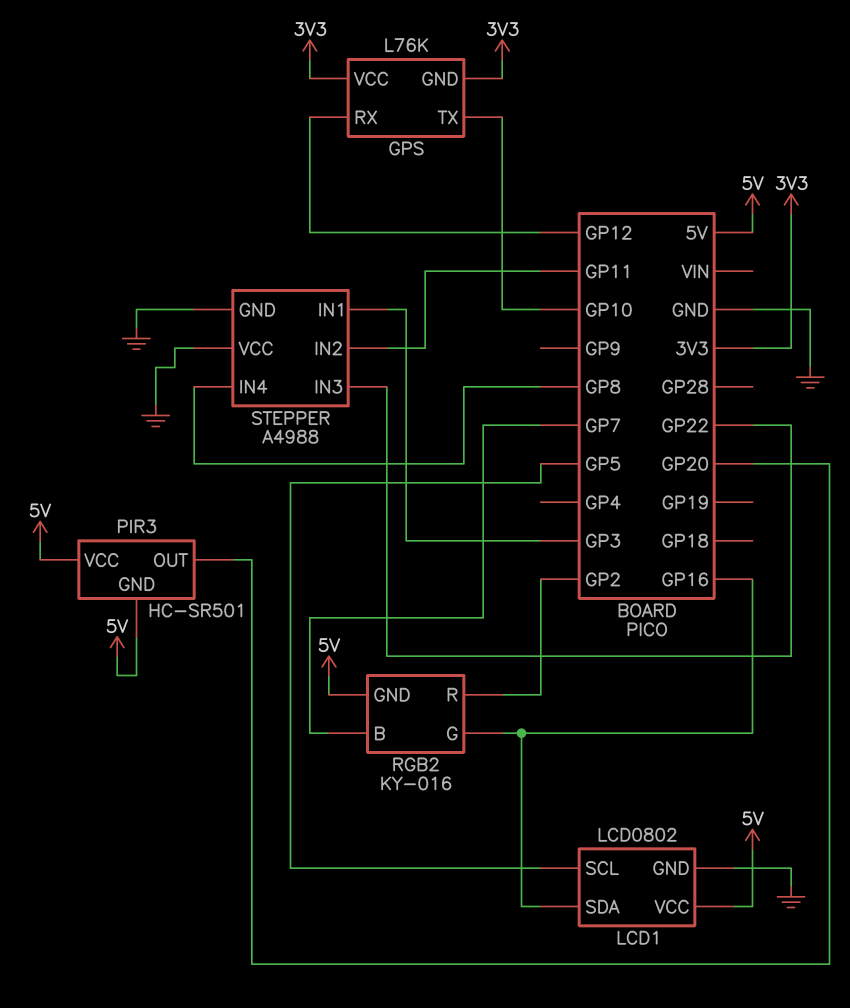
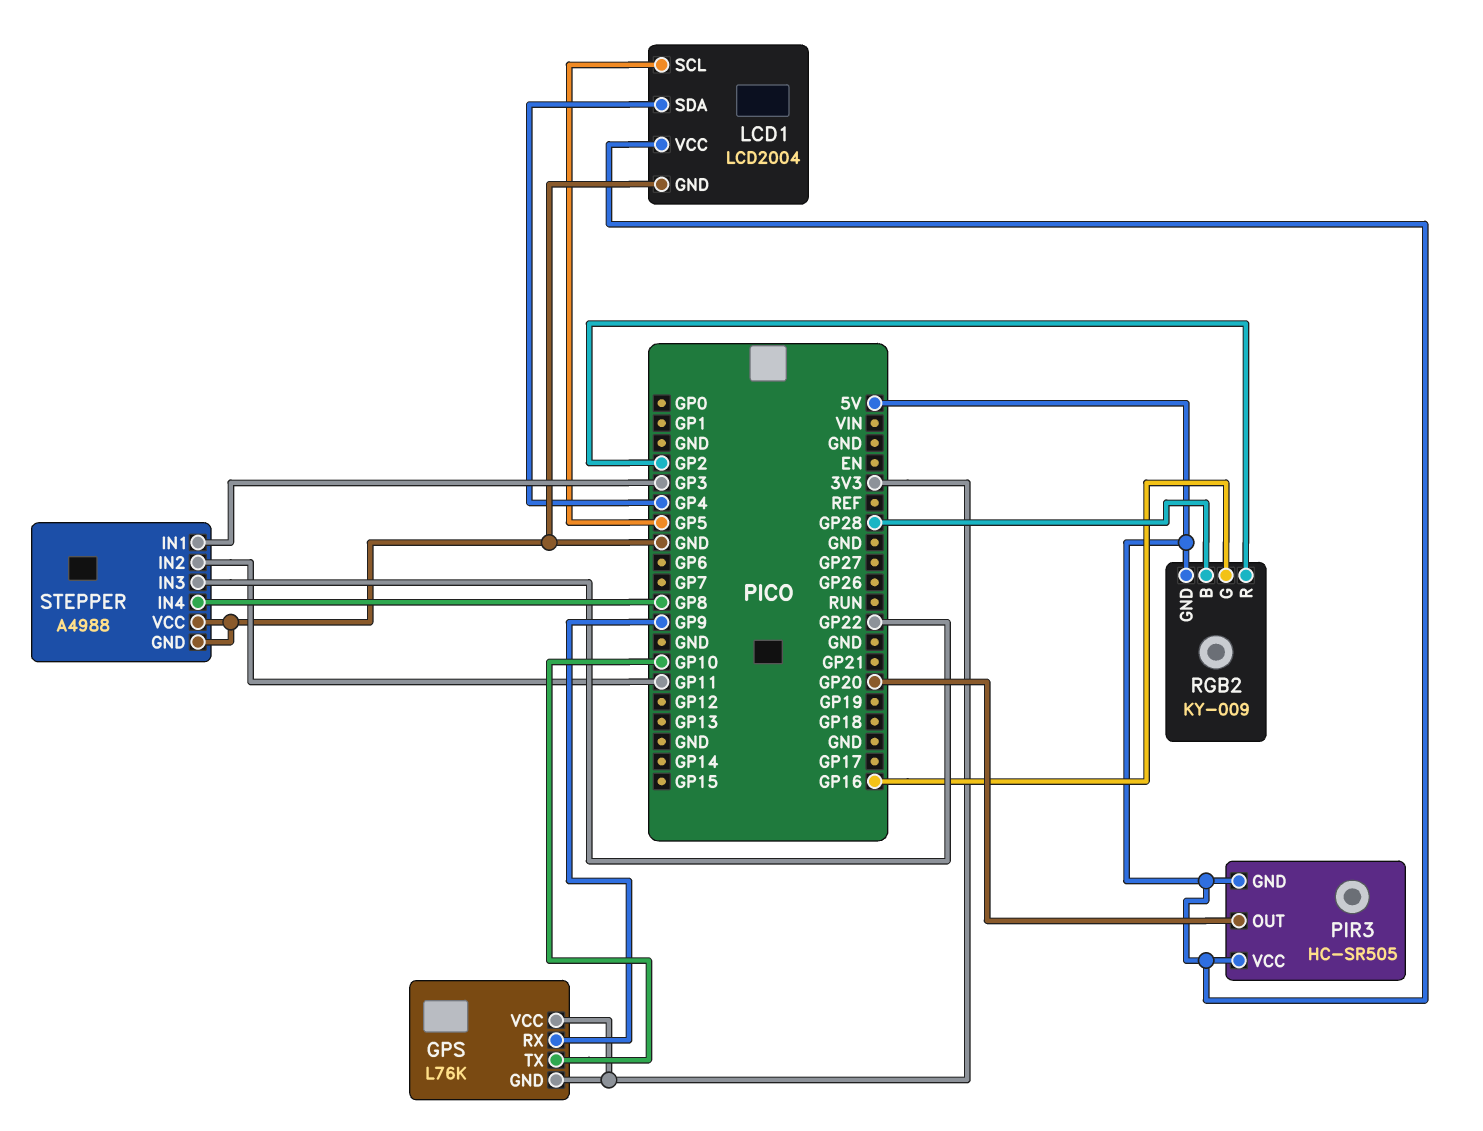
GPS pin RX: GP12 -> GP9
LCD1: LCD0802 -> LCD2004
LCD1 pin SDA: GP16 -> GP4
PIR3: HC-SR501 -> HC-SR505
RGB2: KY-016 -> KY-009
RGB2 pin B: GP7 -> GP28

